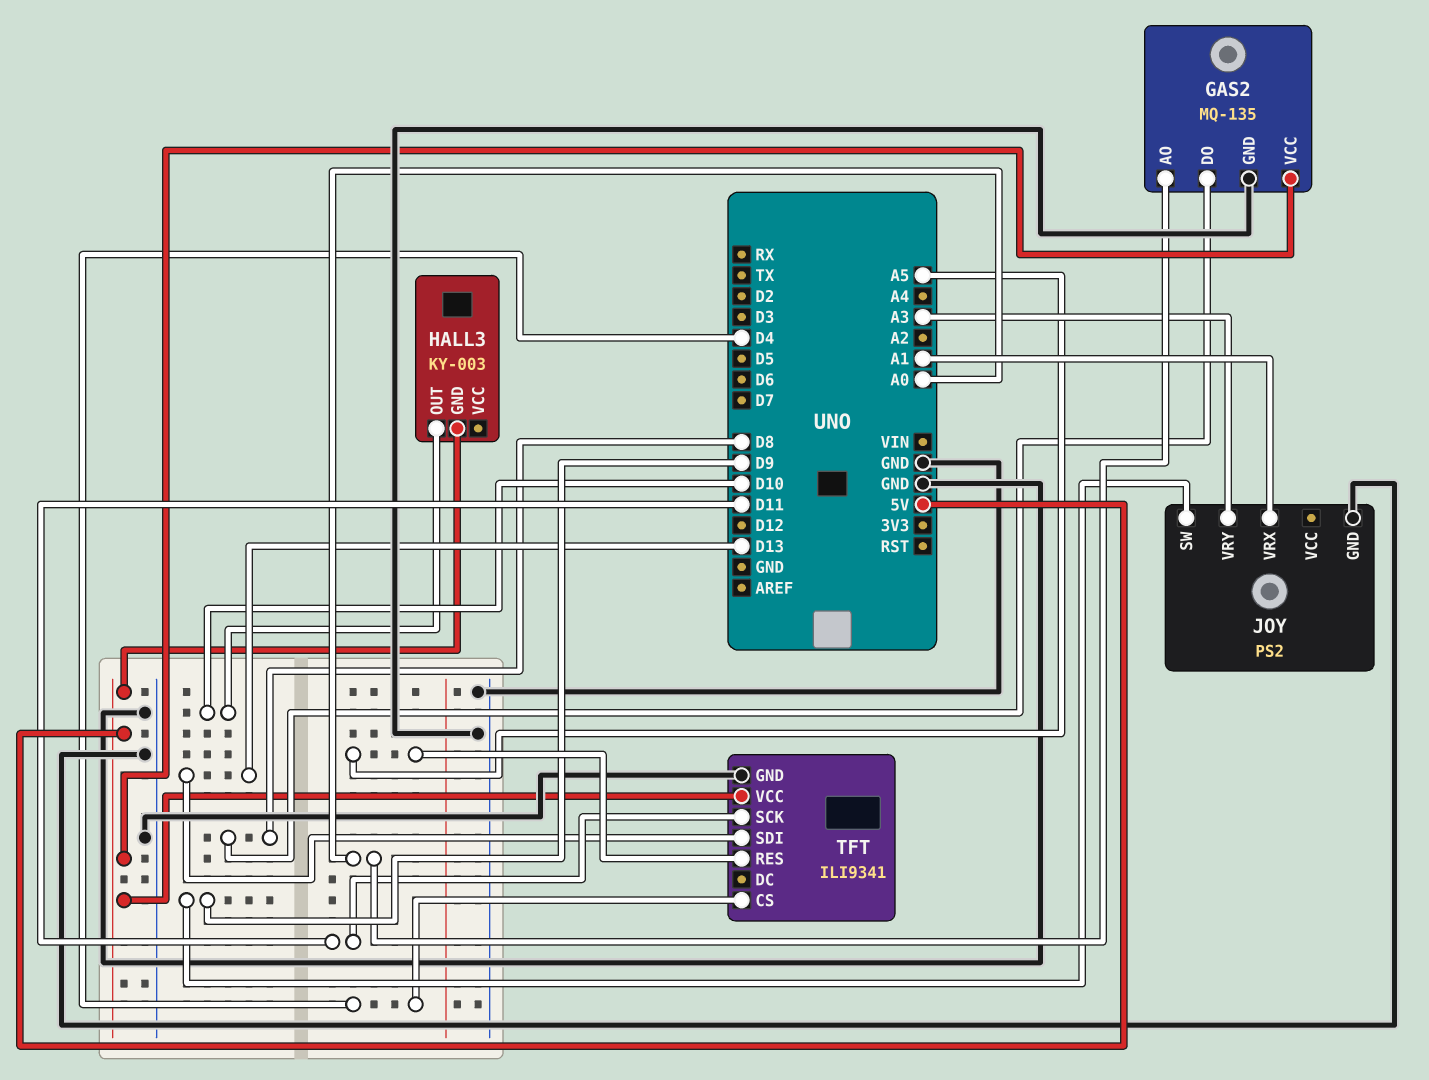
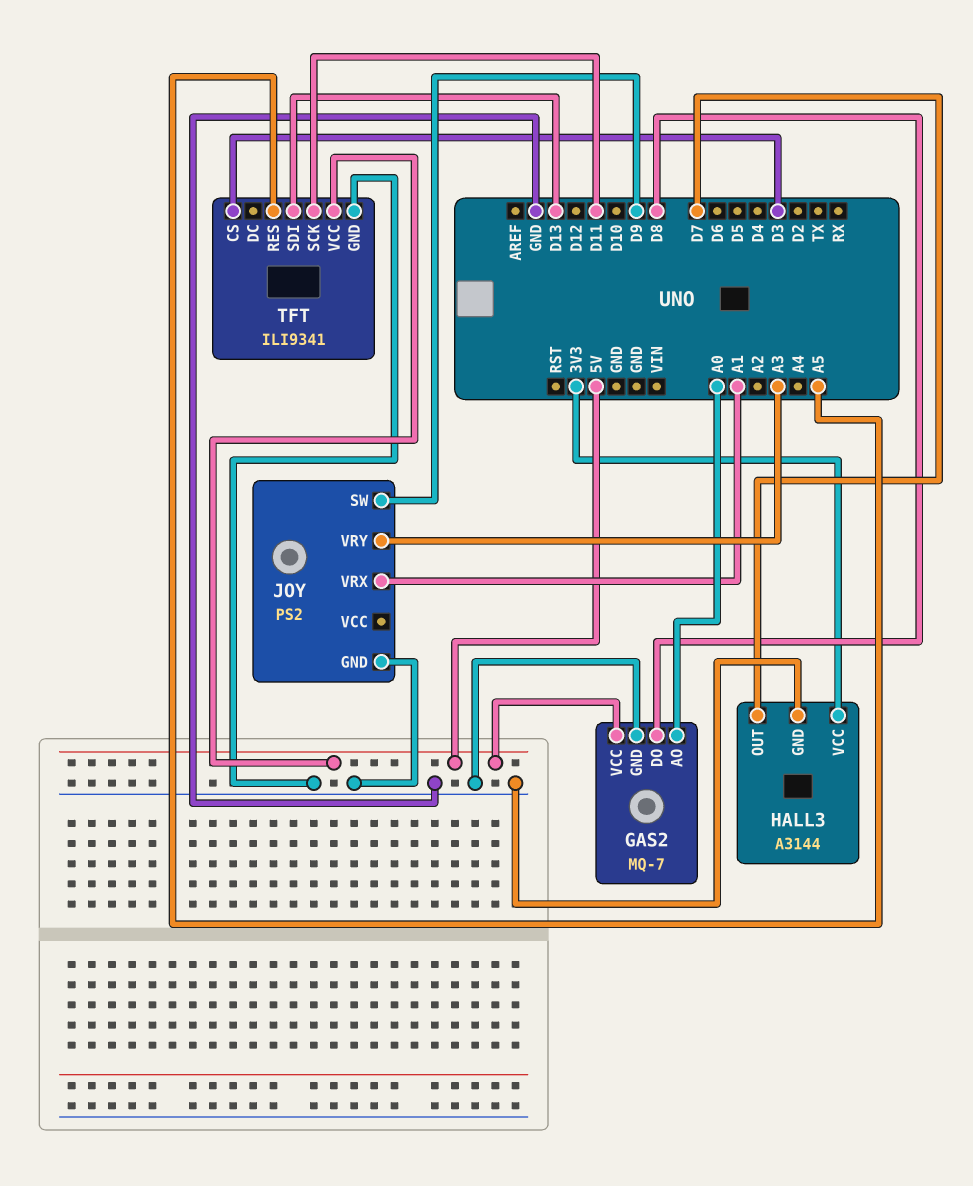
GAS2: MQ-135 -> MQ-7
HALL3: KY-003 -> A3144
HALL3 pin GND: 5V -> GND
HALL3 pin OUT: D10 -> D7
HALL3 pin VCC: none -> 3V3
TFT pin CS: D4 -> D3

